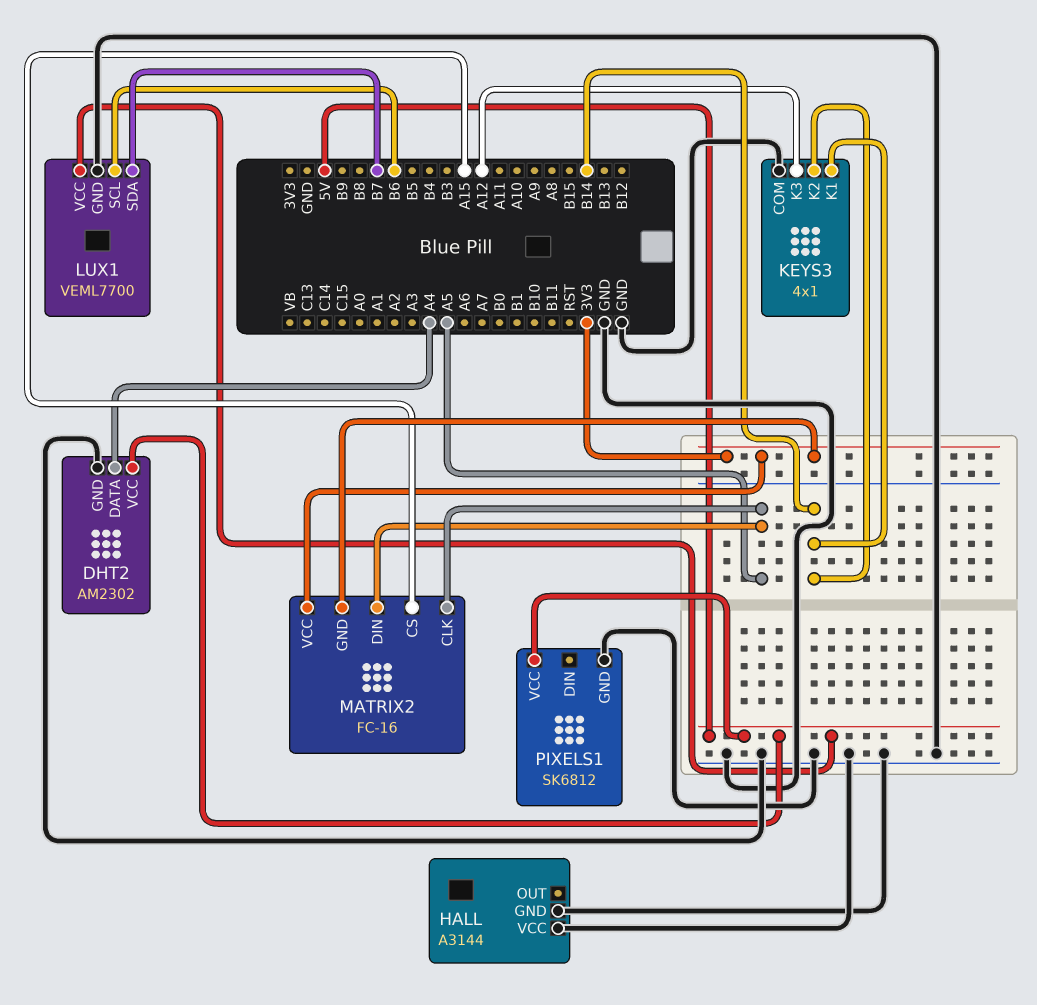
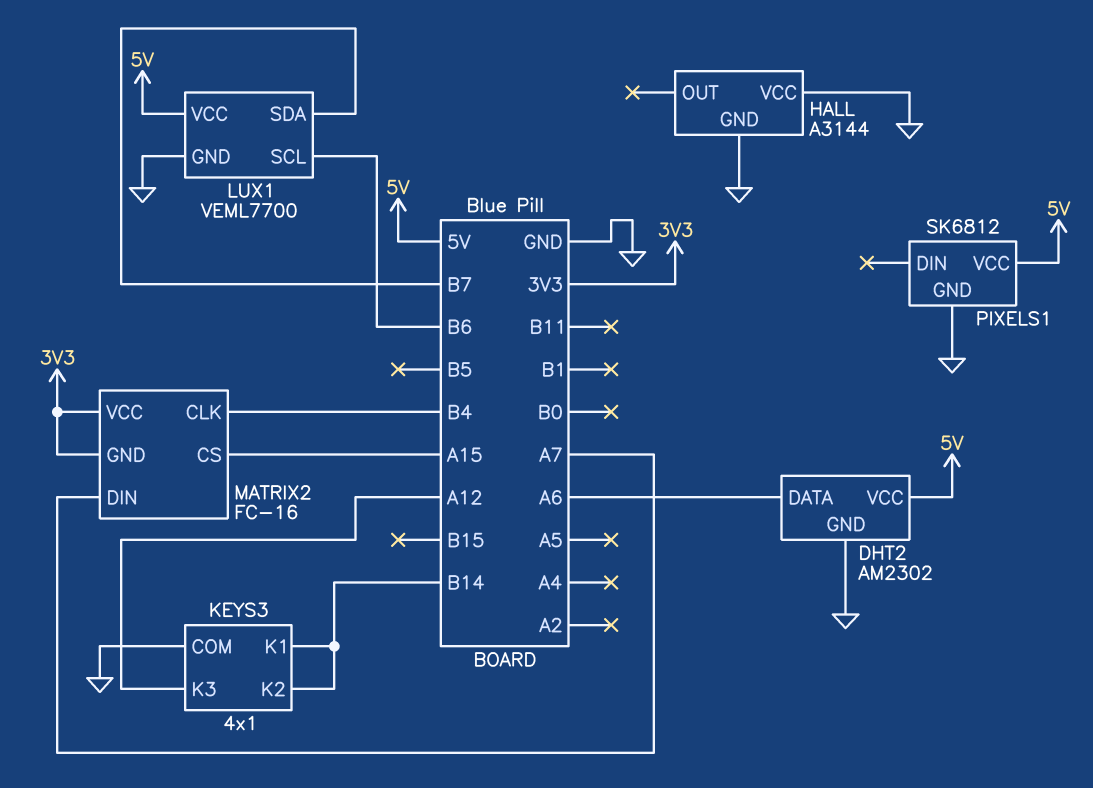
DHT2 pin DATA: A4 -> A6
MATRIX2 pin CLK: A5 -> B4
MATRIX2 pin DIN: A5 -> A7

